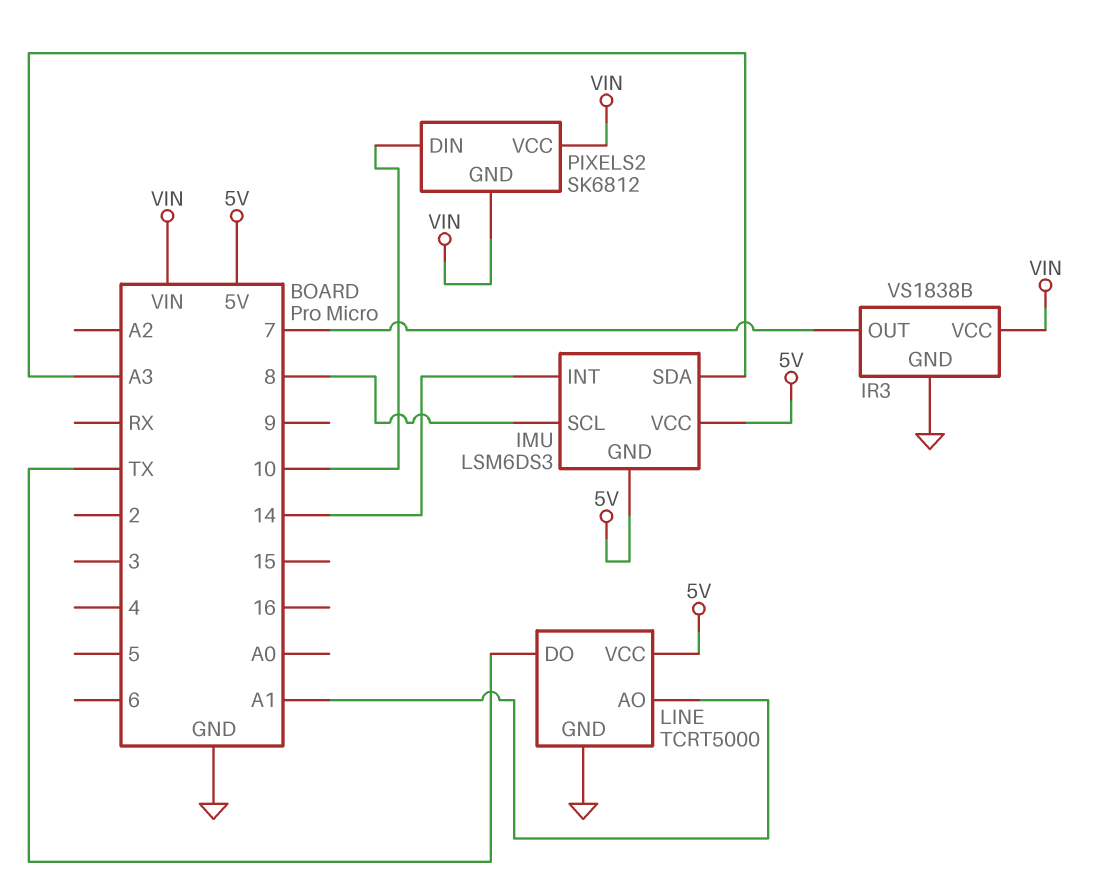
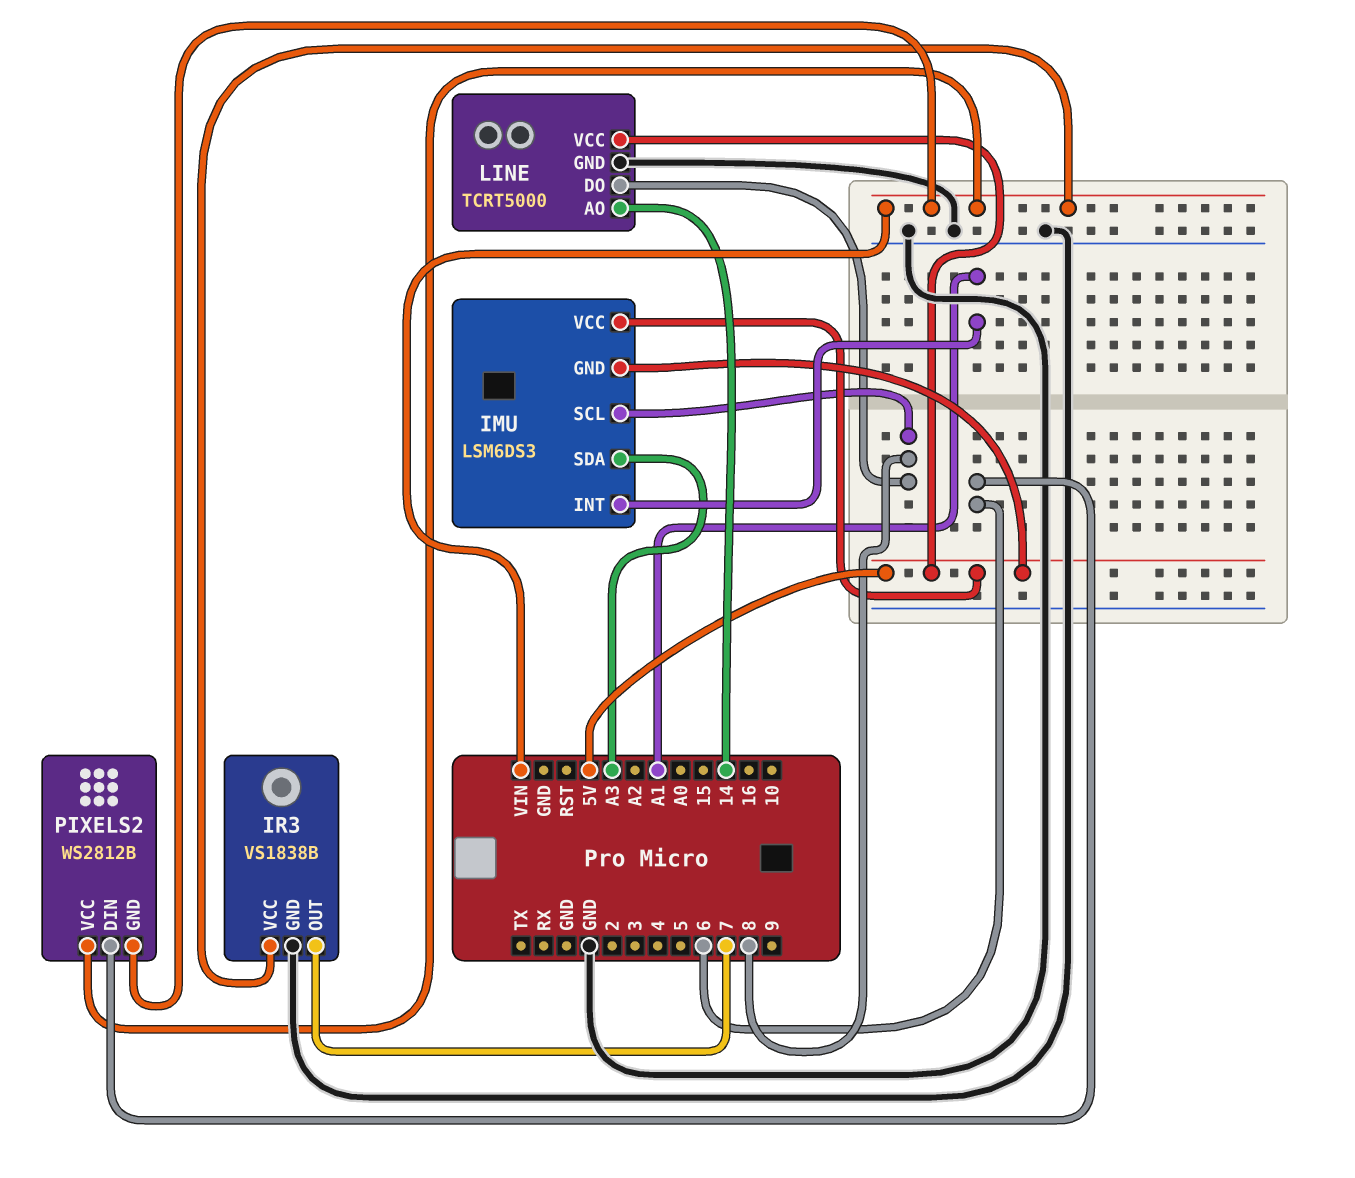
IMU pin INT: 14 -> A1
LINE pin AO: A1 -> 14
LINE pin DO: TX -> 8
PIXELS2: SK6812 -> WS2812B
PIXELS2 pin DIN: 10 -> 6

